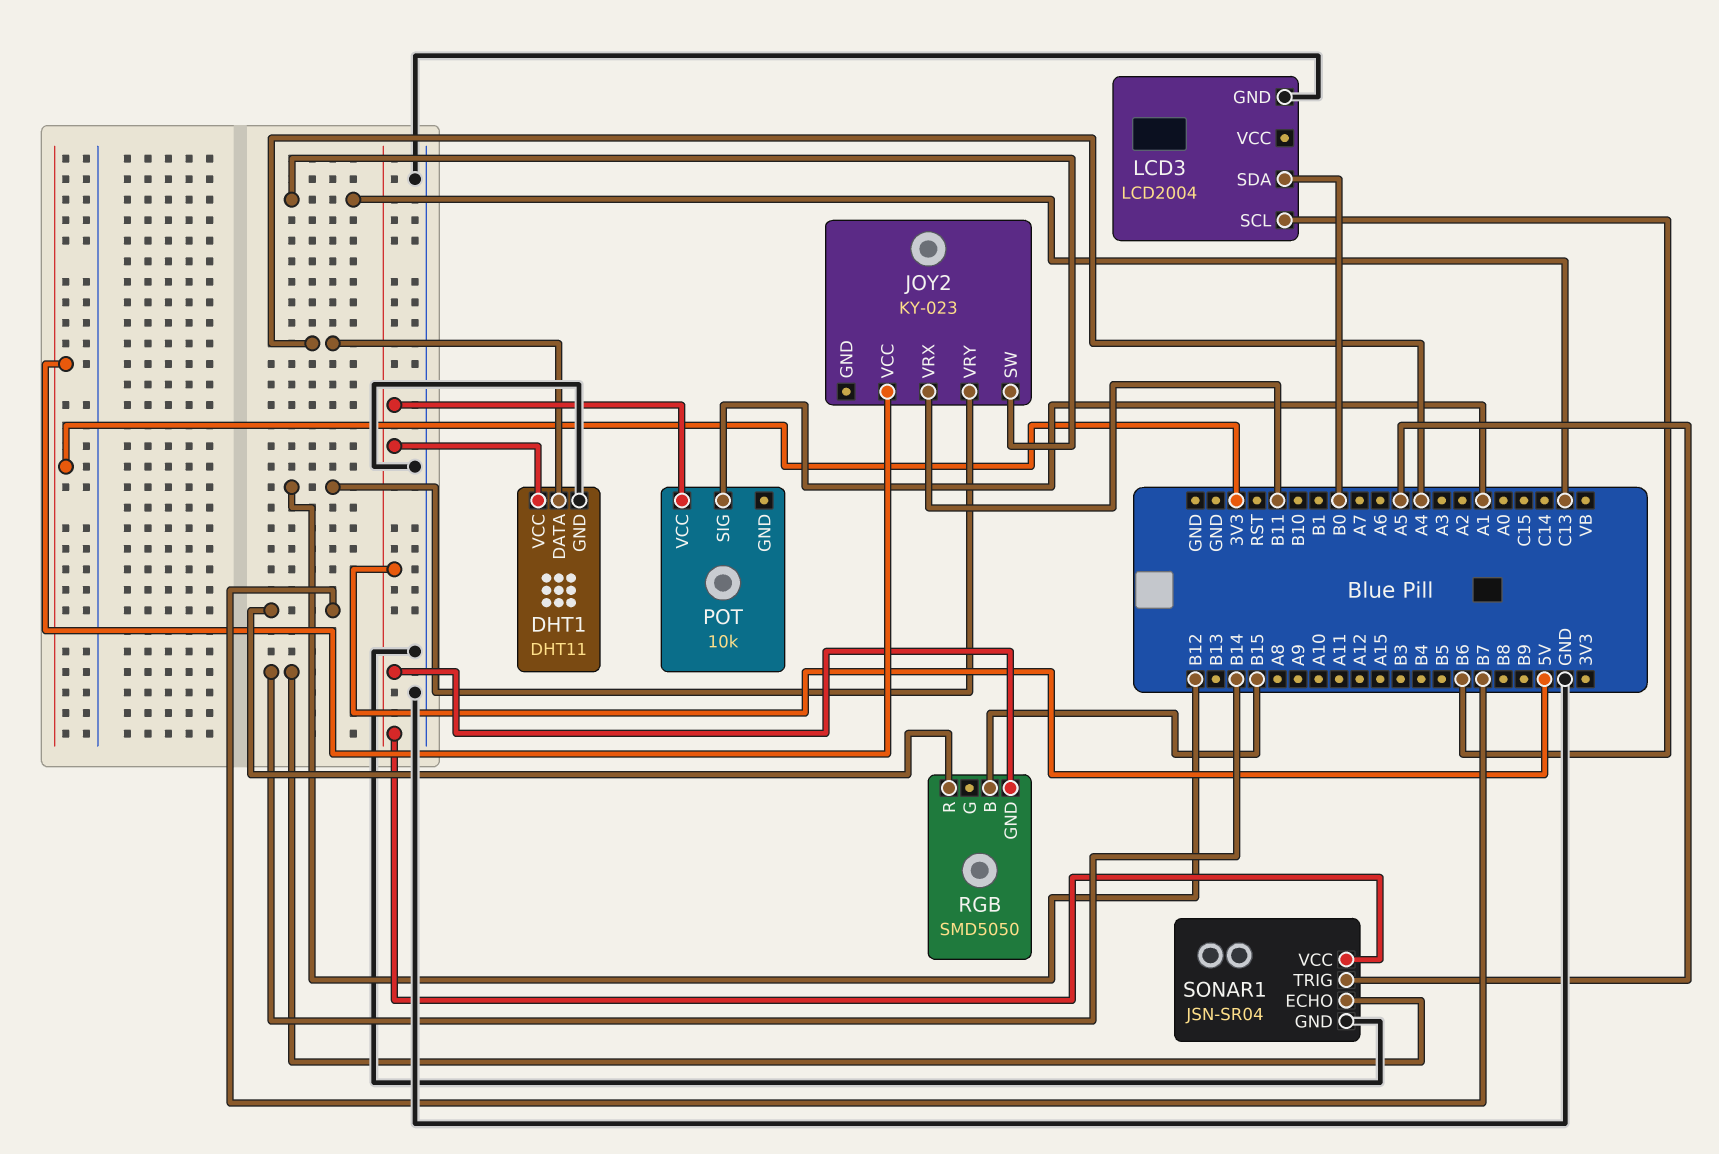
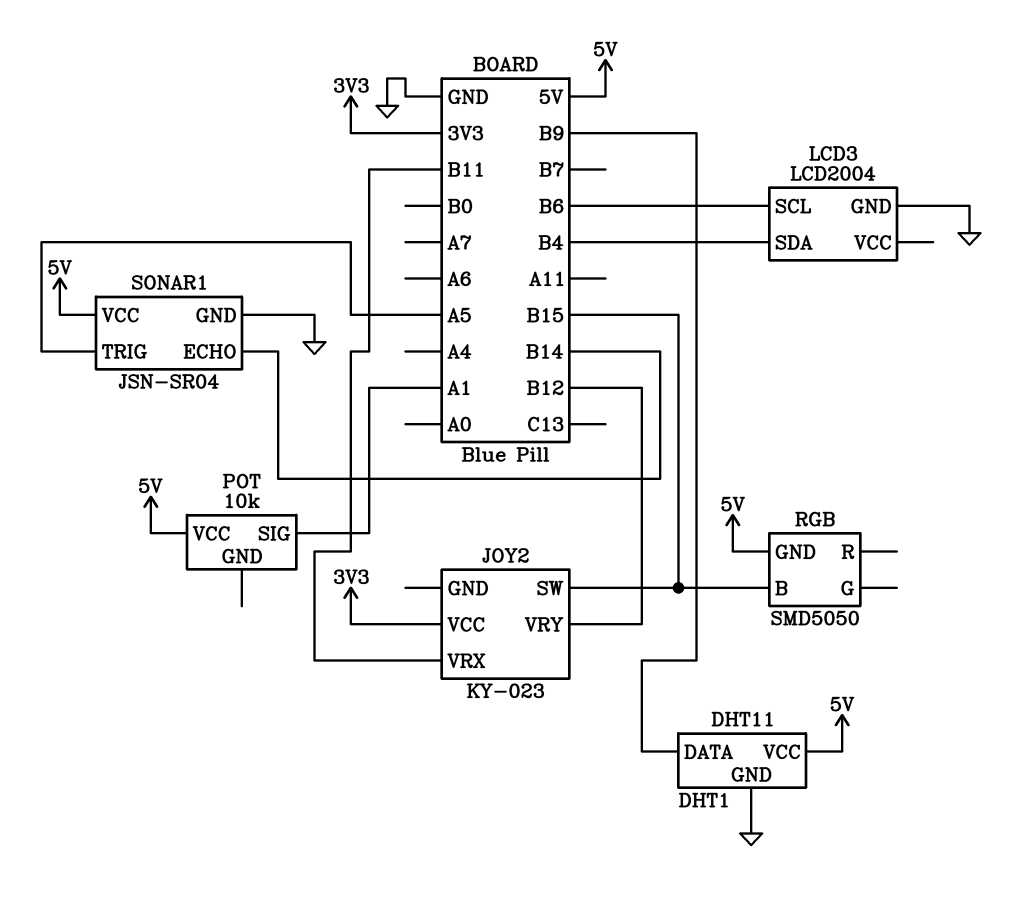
DHT1 pin DATA: A4 -> B9
JOY2 pin SW: C13 -> B15
LCD3 pin SDA: B0 -> B4
RGB pin R: B7 -> none

